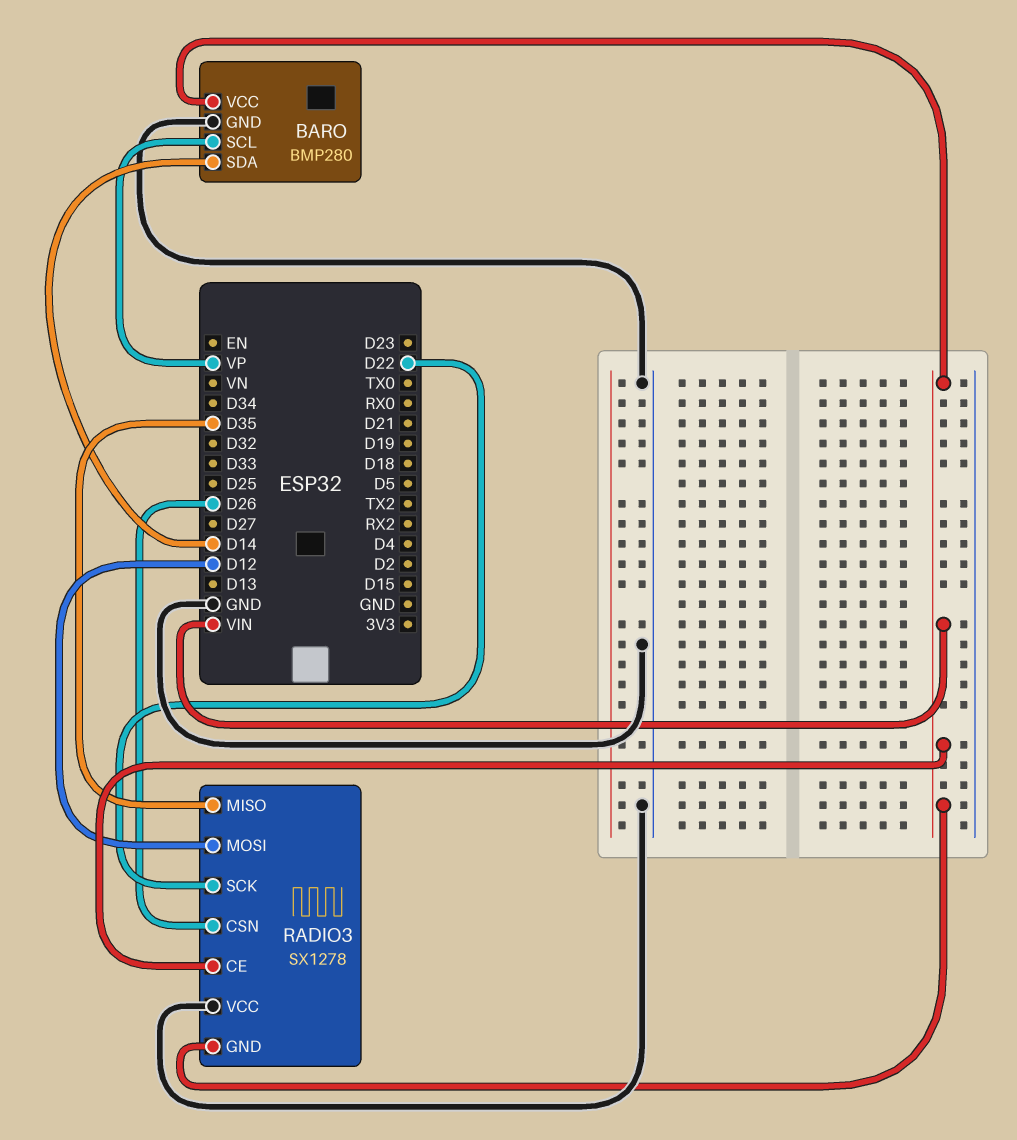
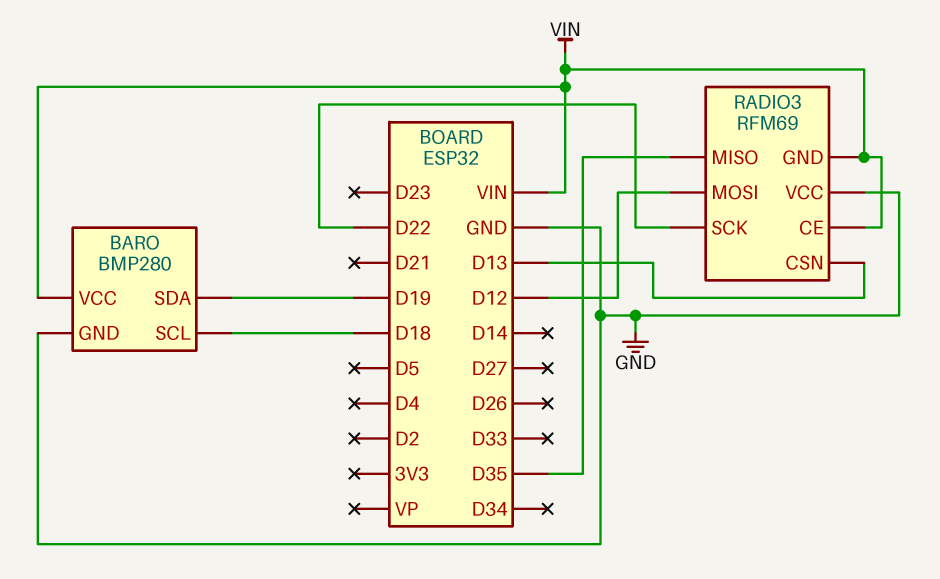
BARO pin SCL: VP -> D18
BARO pin SDA: D14 -> D19
RADIO3: SX1278 -> RFM69
RADIO3 pin CSN: D26 -> D13

